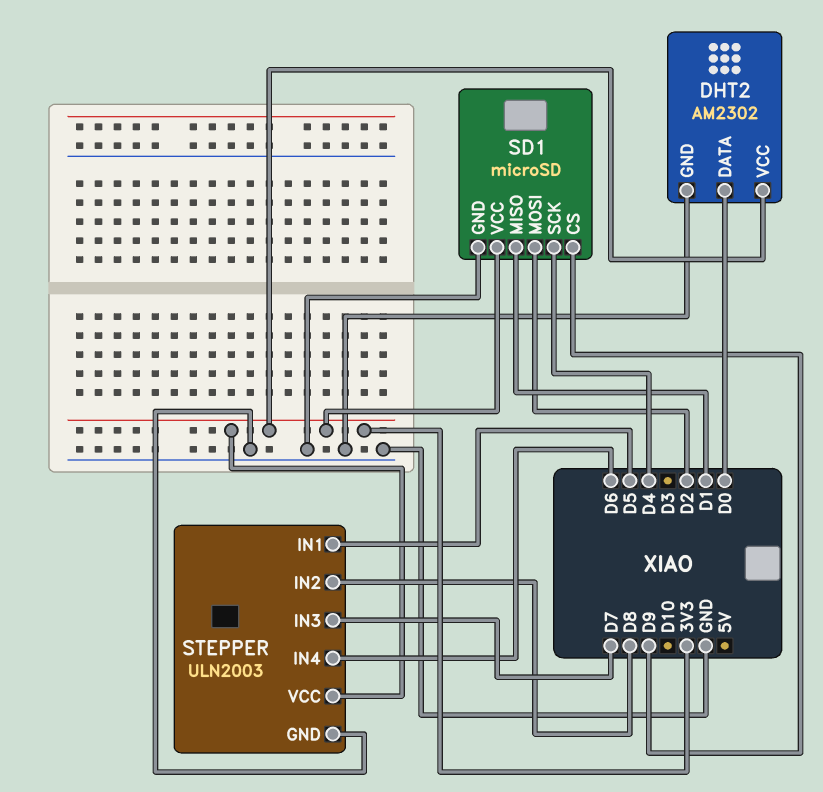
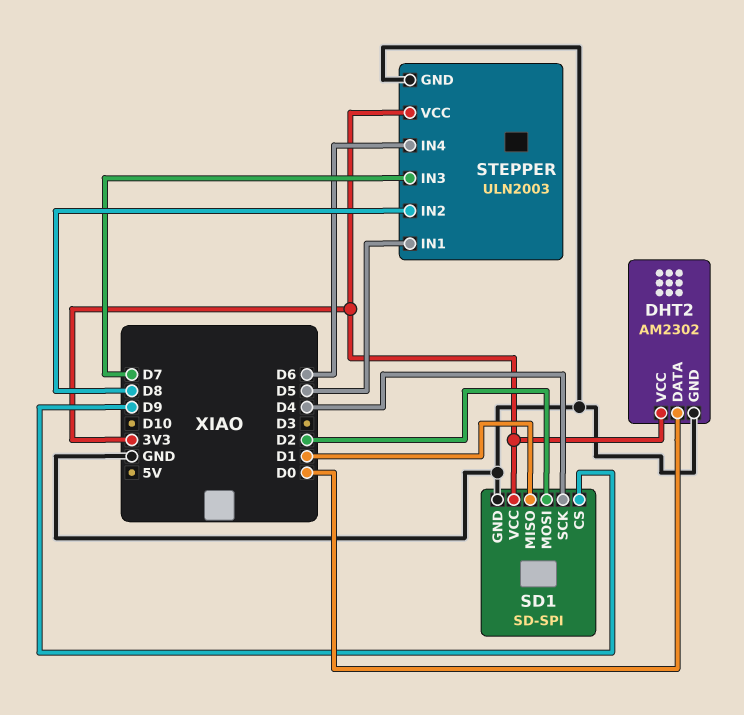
SD1: microSD -> SD-SPI

